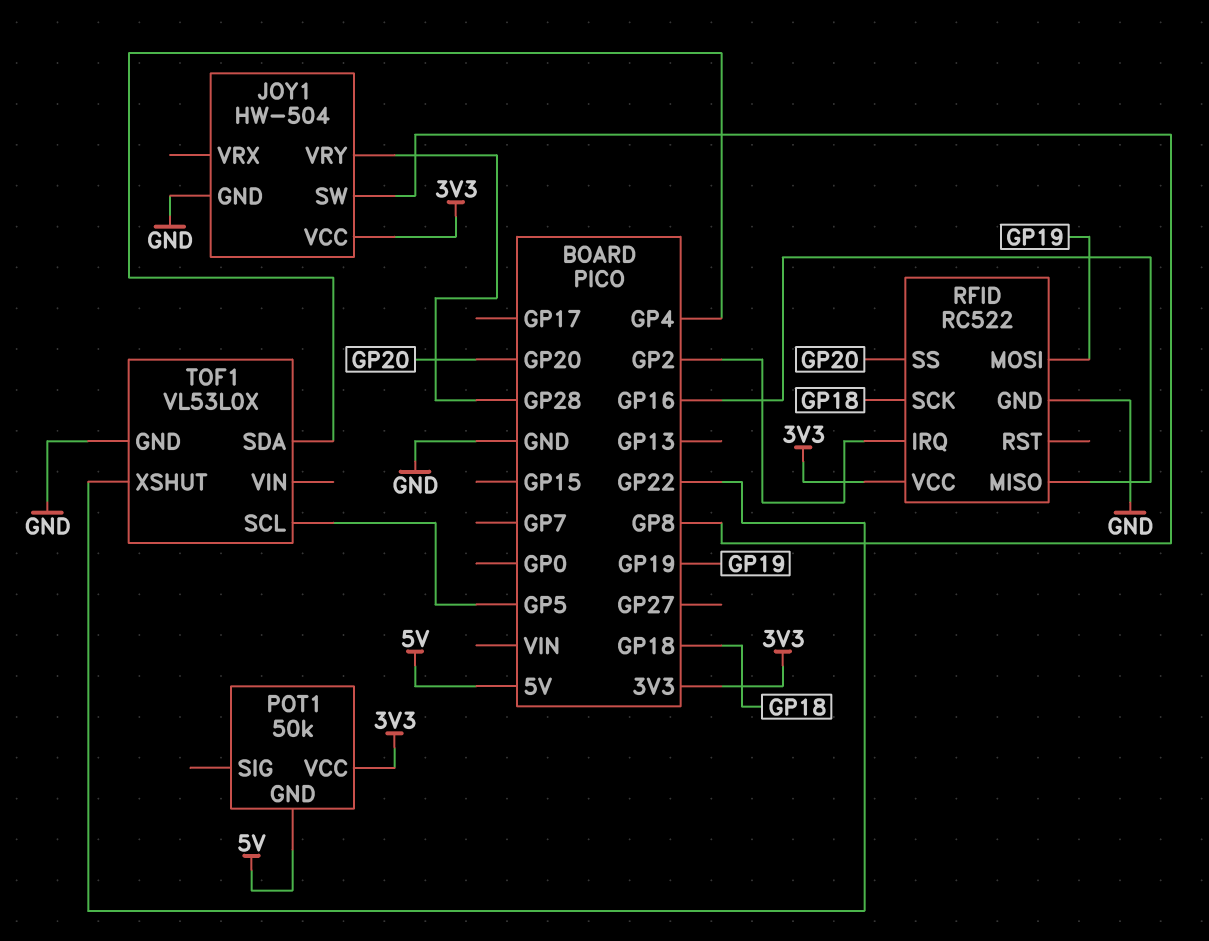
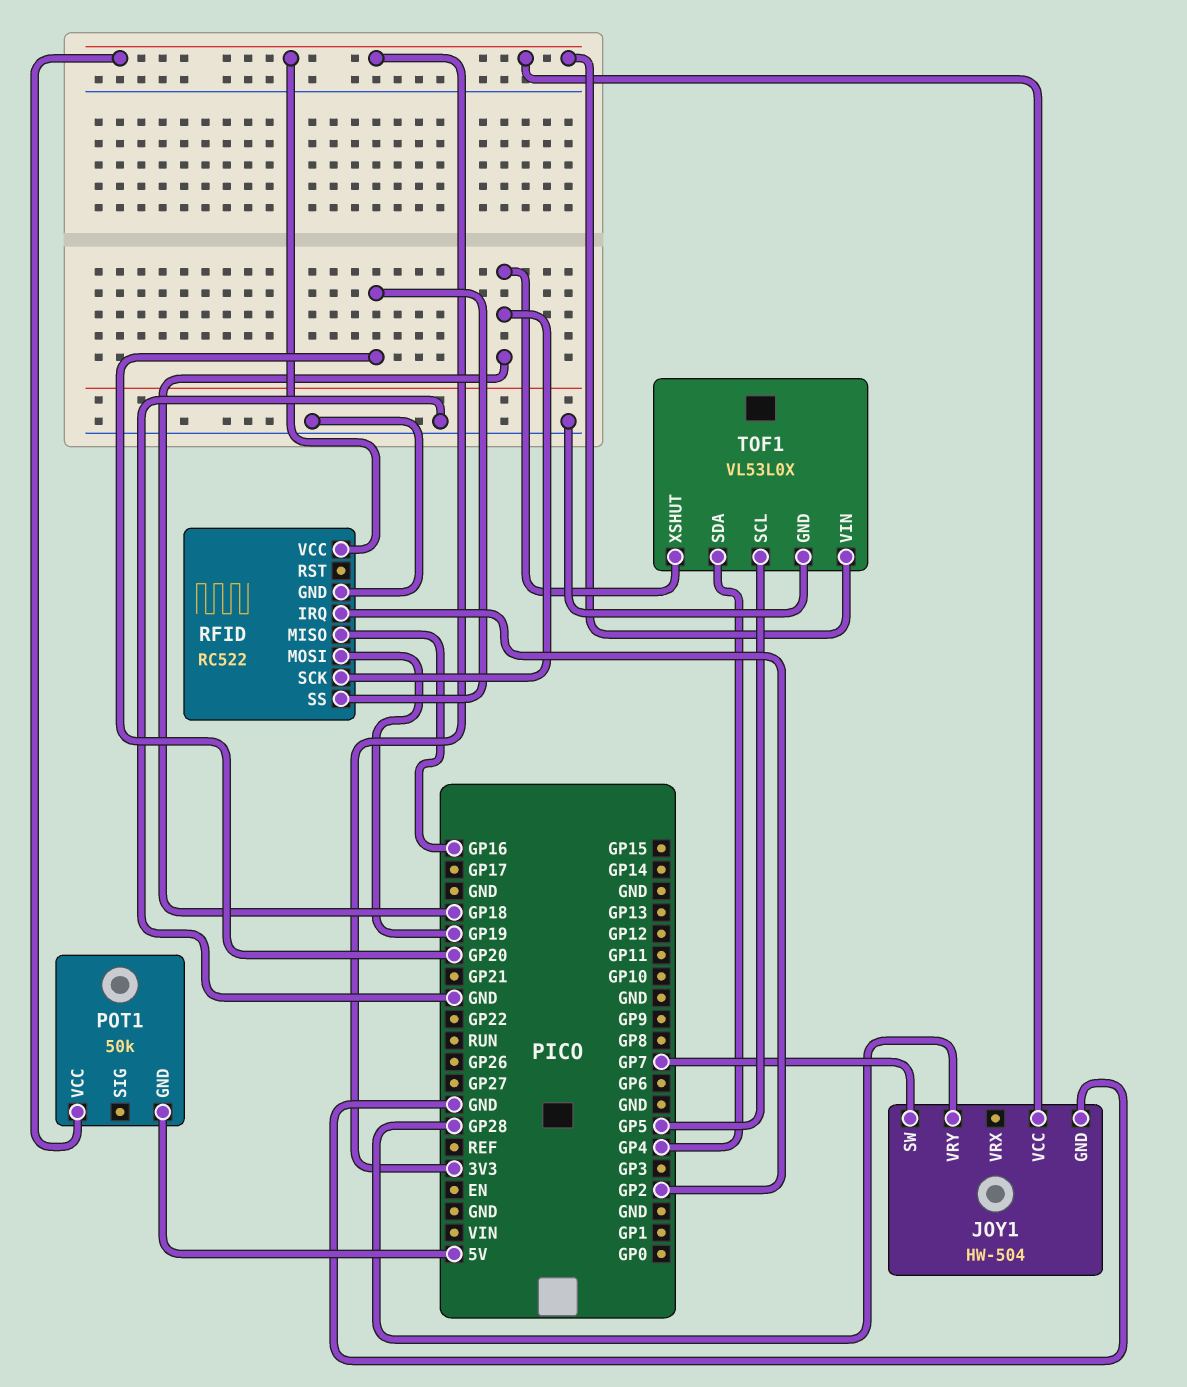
JOY1 pin SW: GP8 -> GP7
TOF1 pin VIN: none -> 3V3
TOF1 pin XSHUT: GP22 -> GP18

